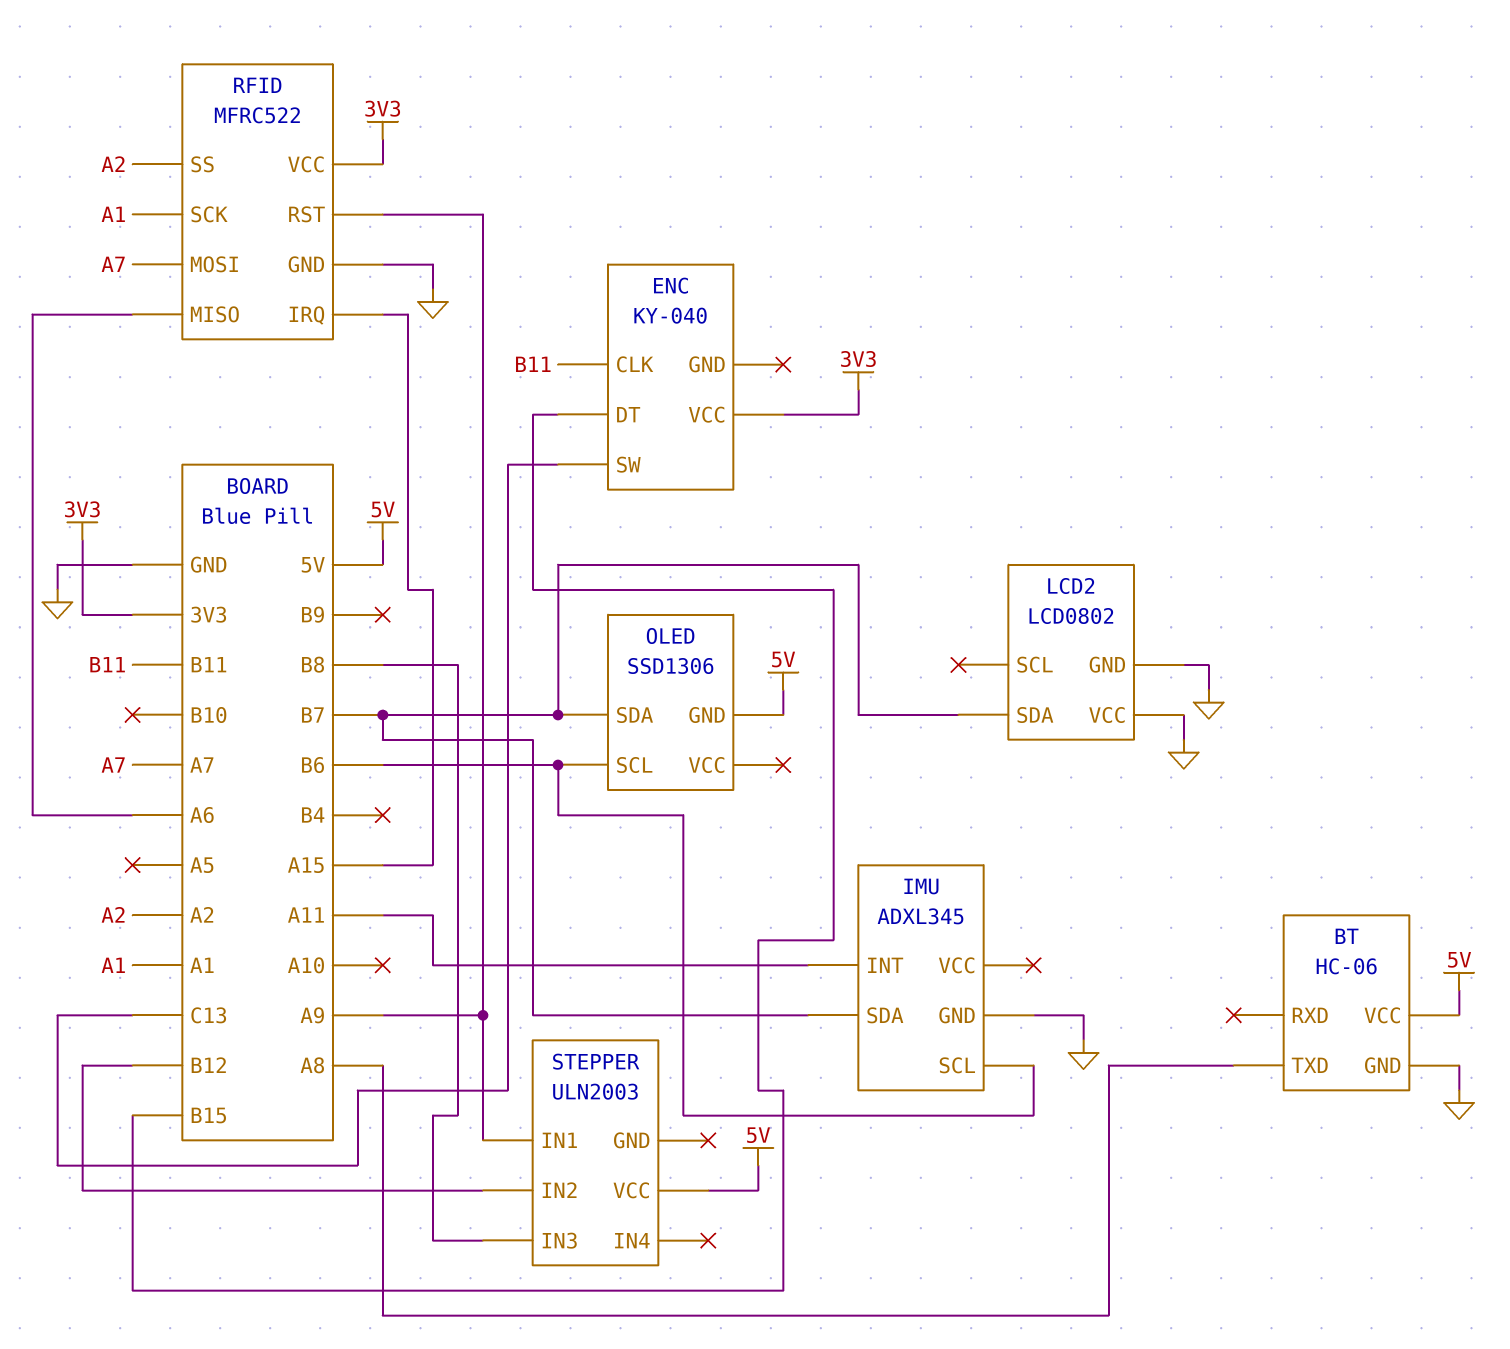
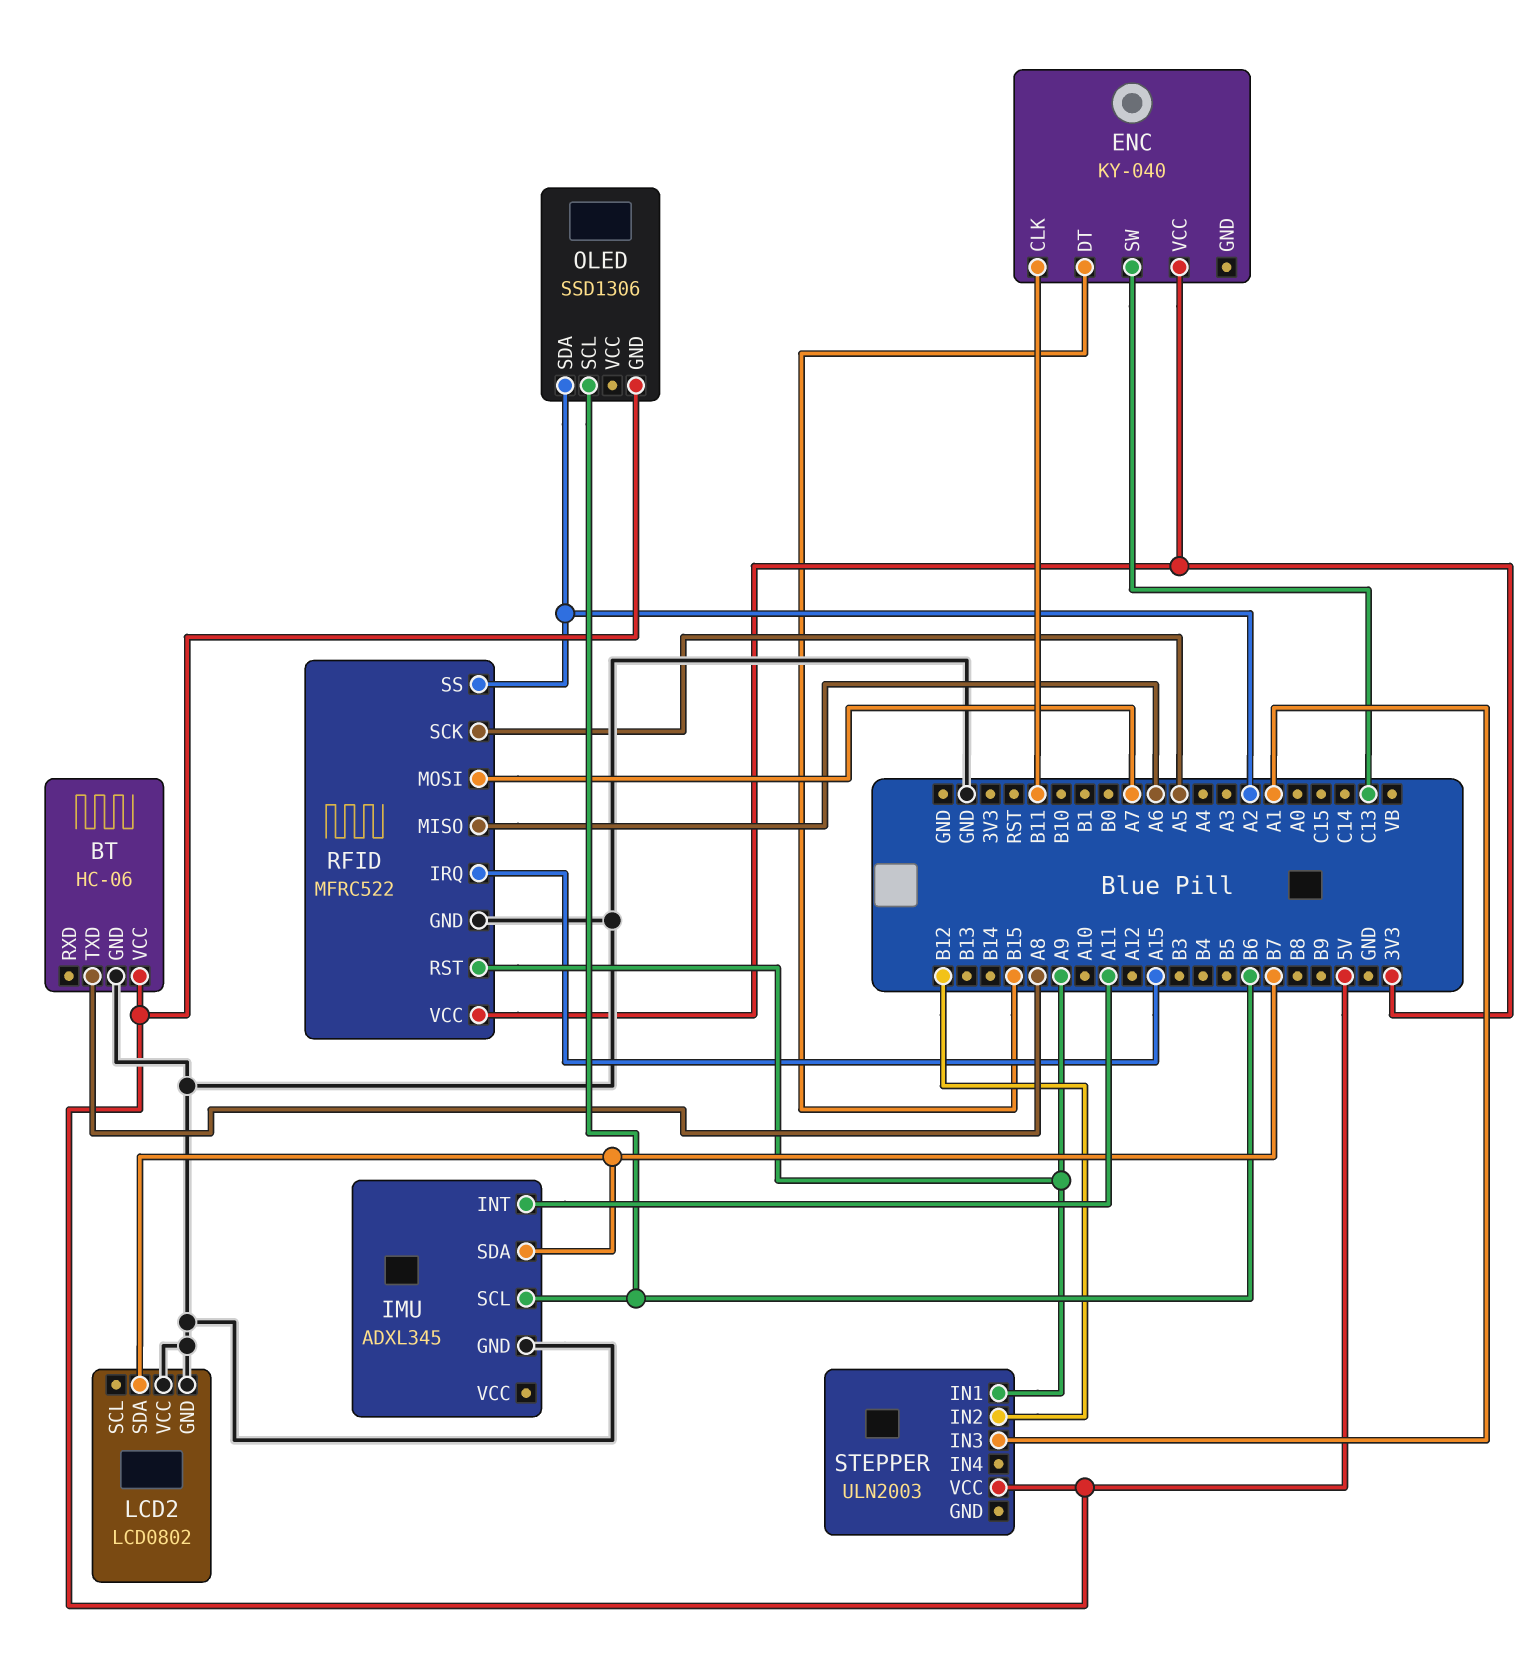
OLED pin SDA: B7 -> A2
RFID pin SCK: A1 -> A5
STEPPER pin IN3: B8 -> A1

